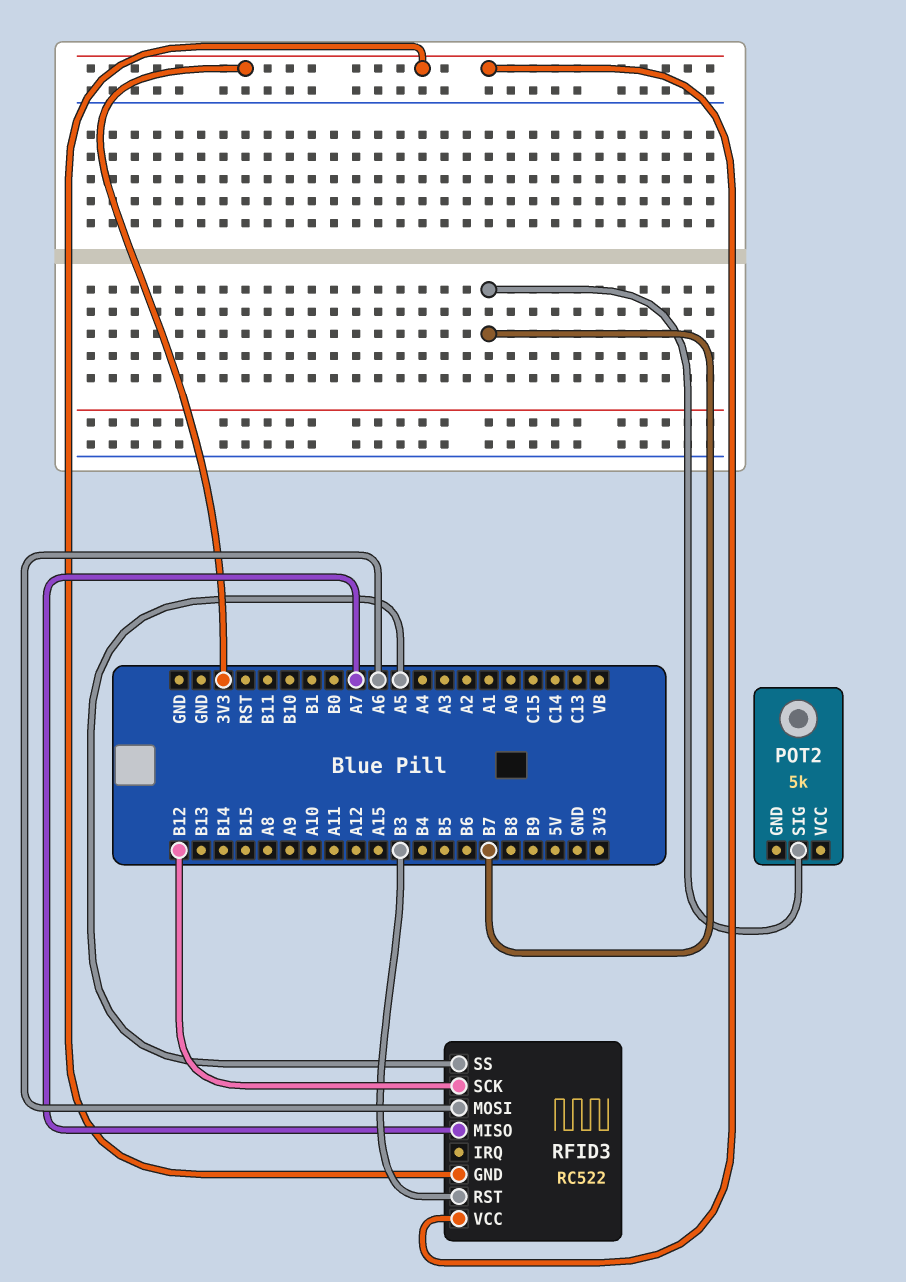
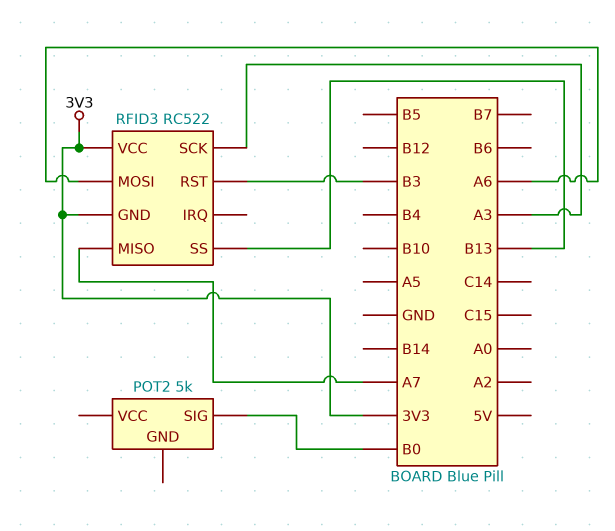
POT2 pin SIG: B7 -> B0
RFID3 pin SCK: B12 -> A3
RFID3 pin SS: A5 -> B13

